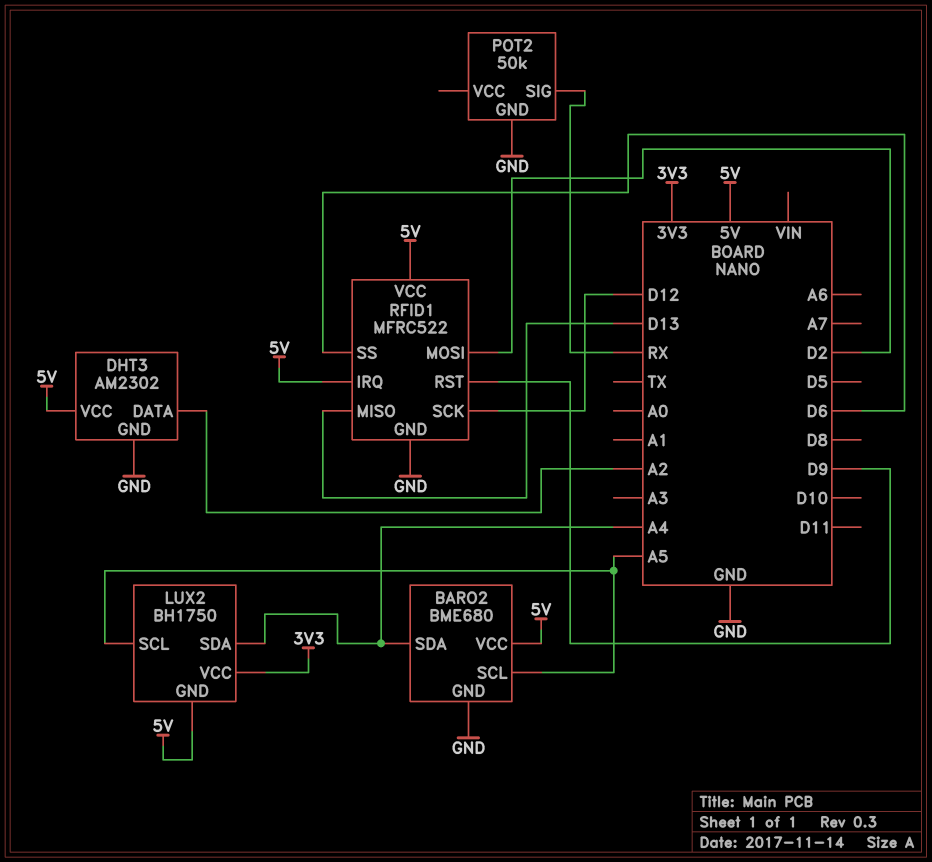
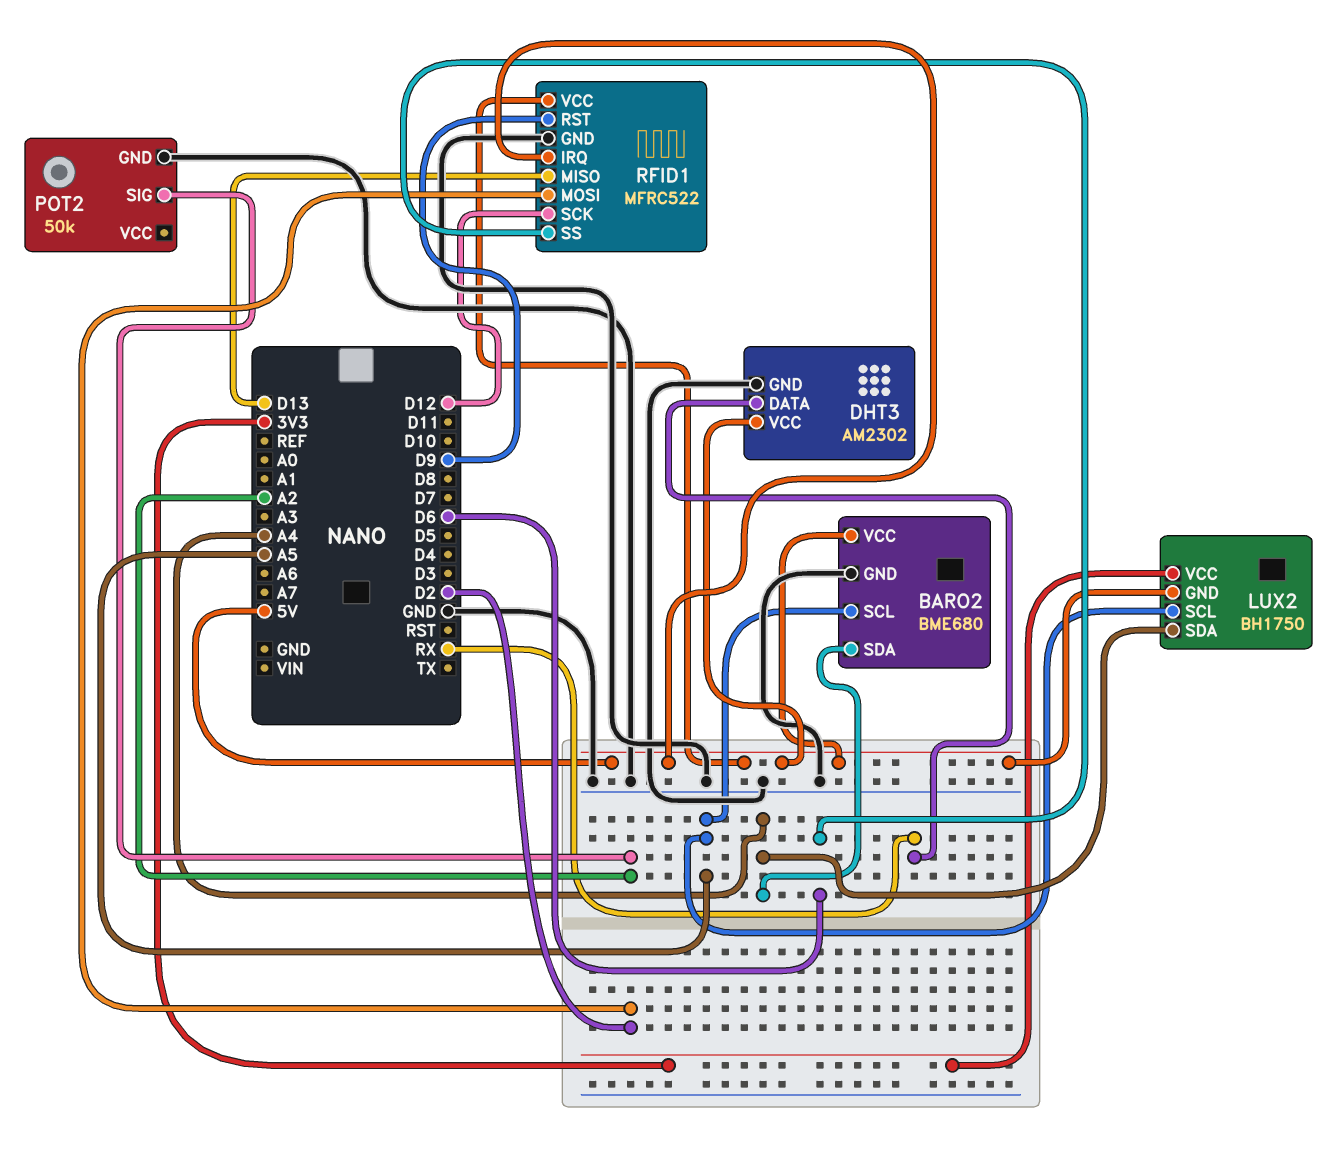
DHT3 pin DATA: A2 -> RX
POT2 pin SIG: RX -> A2

